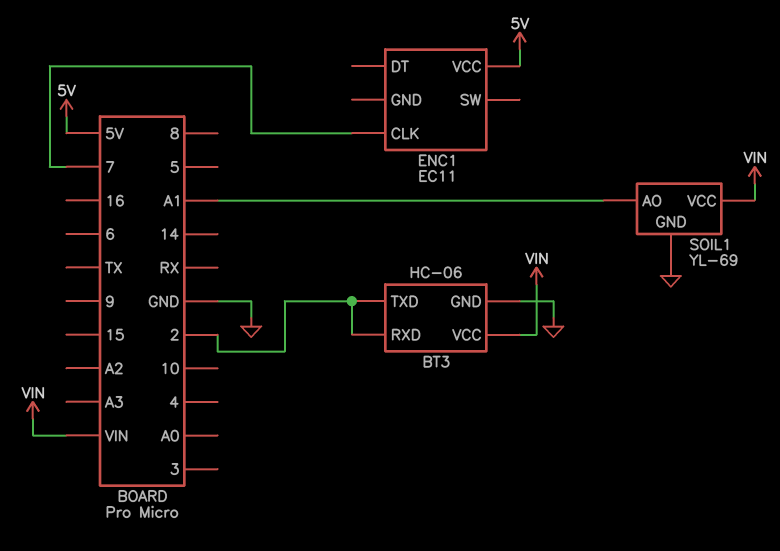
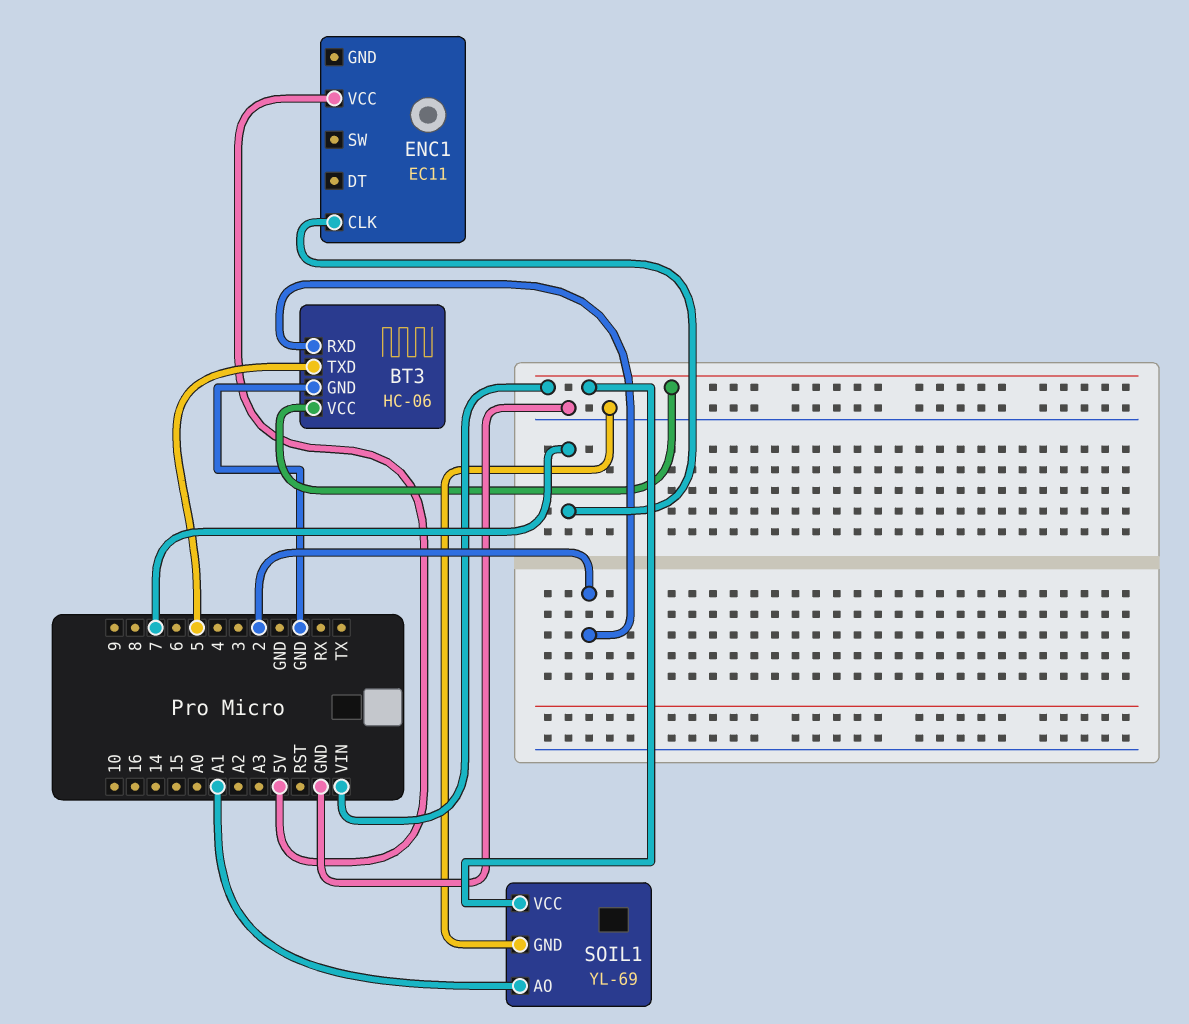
BT3 pin TXD: 2 -> 5

